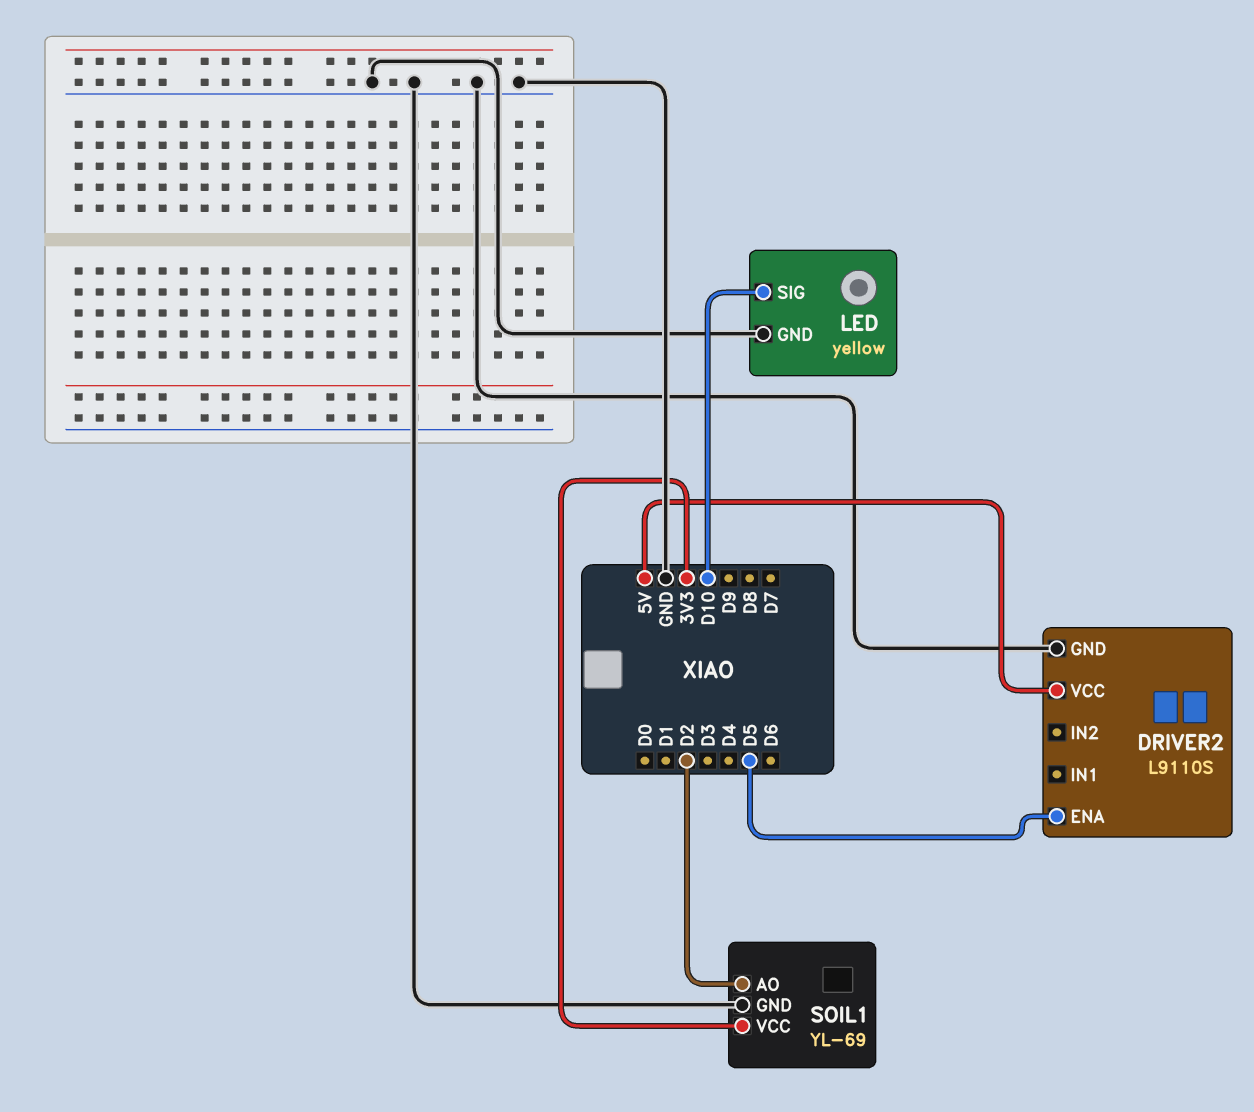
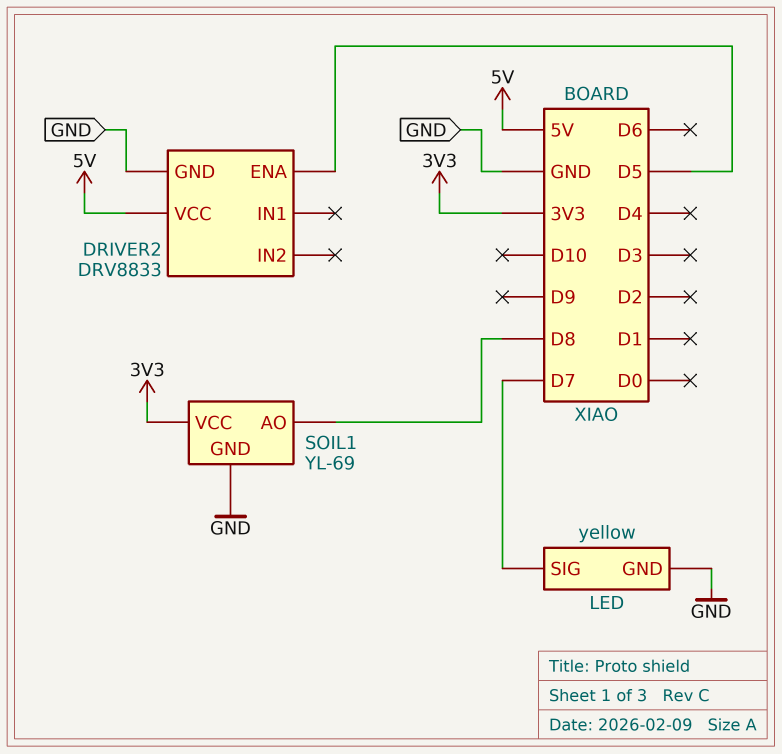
DRIVER2: L9110S -> DRV8833
LED pin SIG: D10 -> D7
SOIL1 pin AO: D2 -> D8

